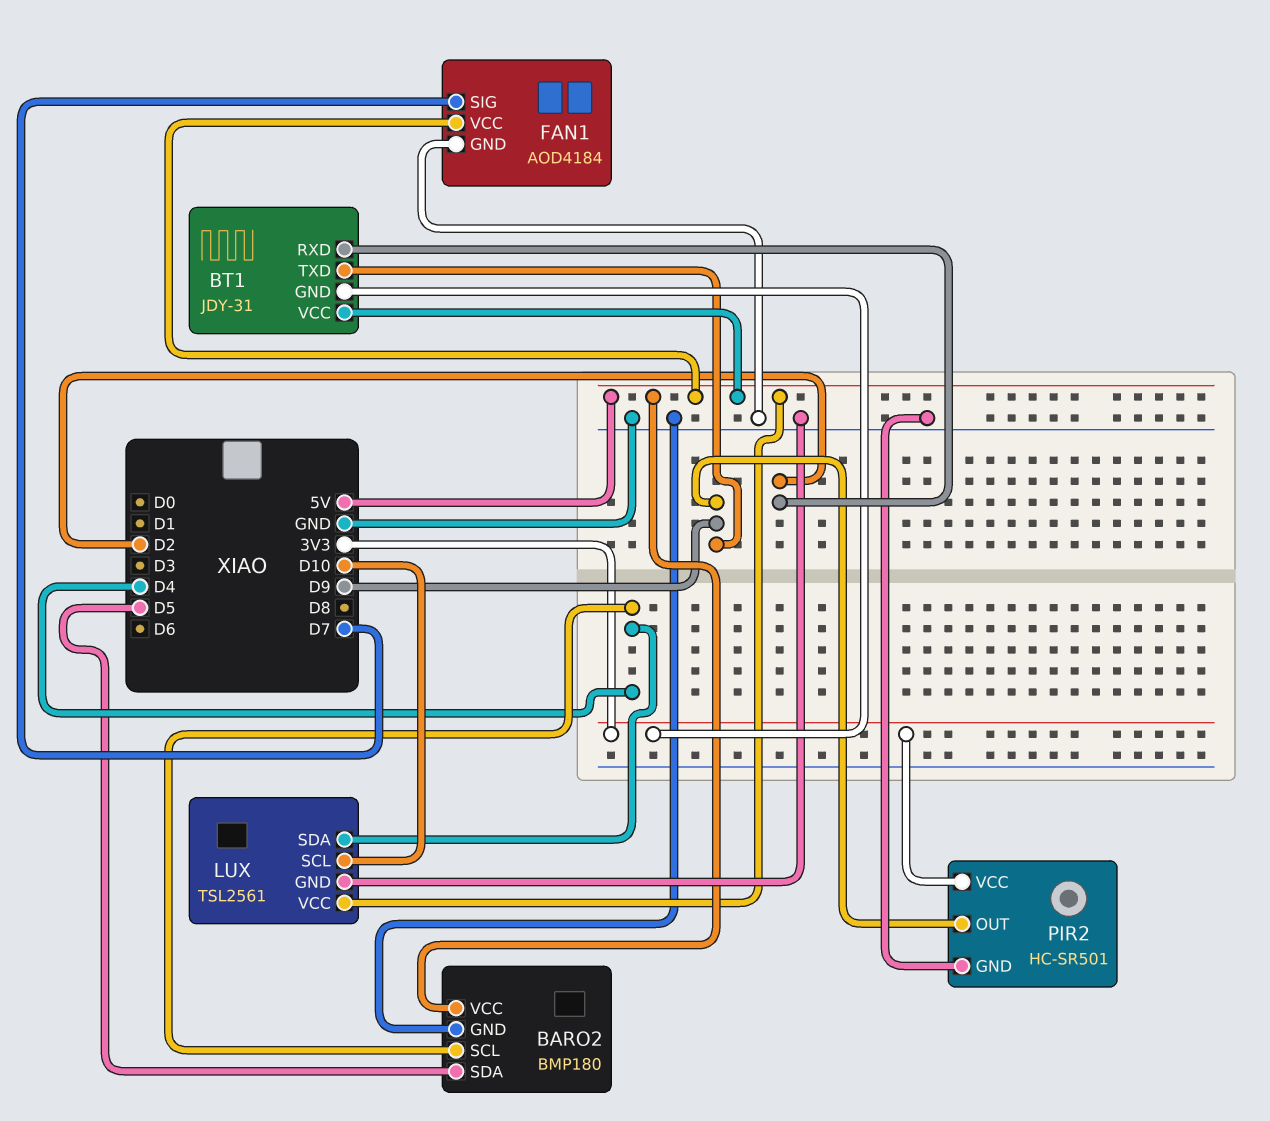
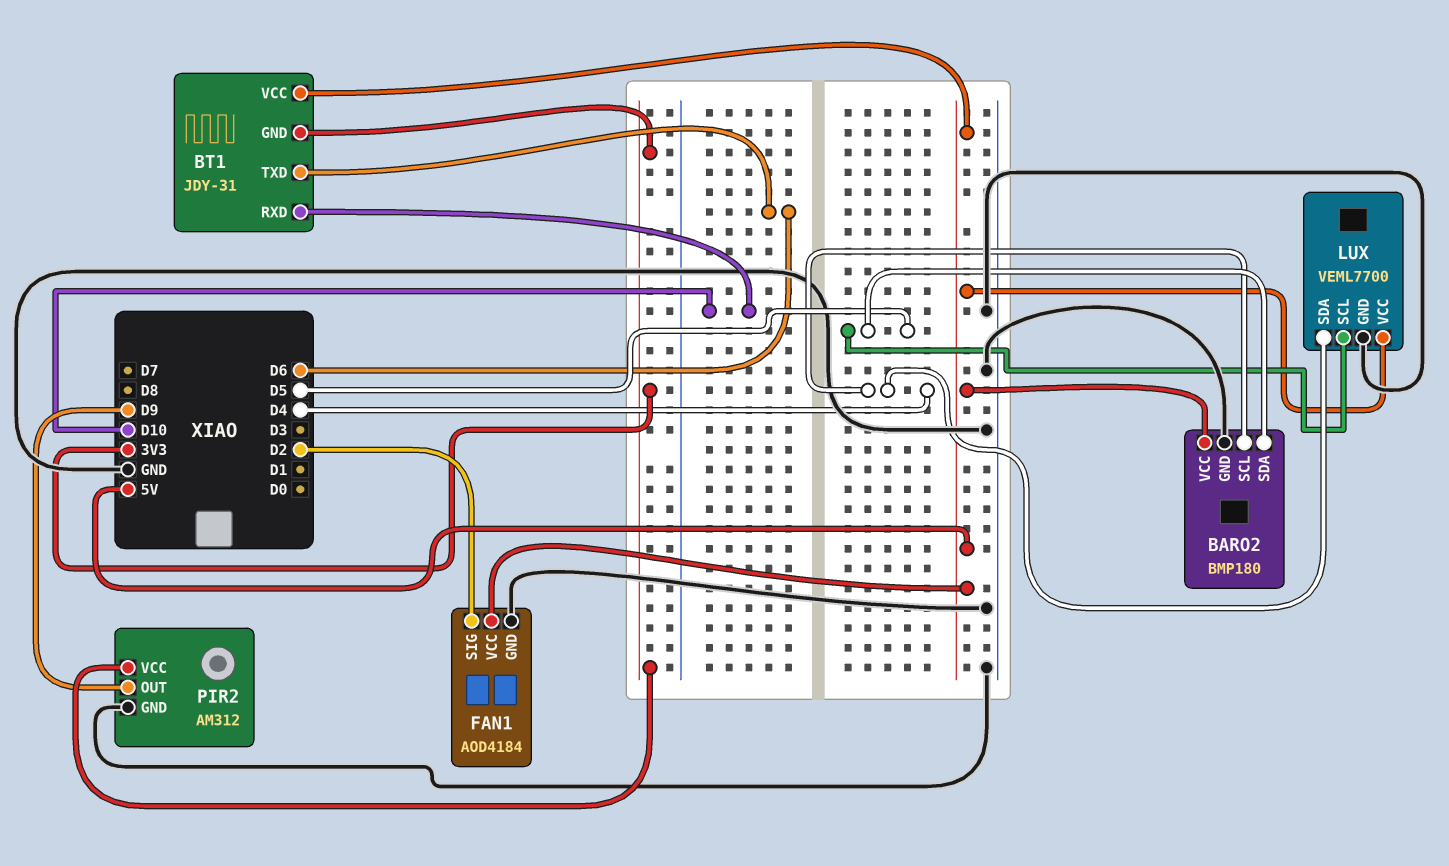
BT1 pin RXD: D2 -> D10
BT1 pin TXD: D9 -> D6
FAN1 pin SIG: D7 -> D2
LUX: TSL2561 -> VEML7700
LUX pin SCL: D10 -> D5
PIR2: HC-SR501 -> AM312

